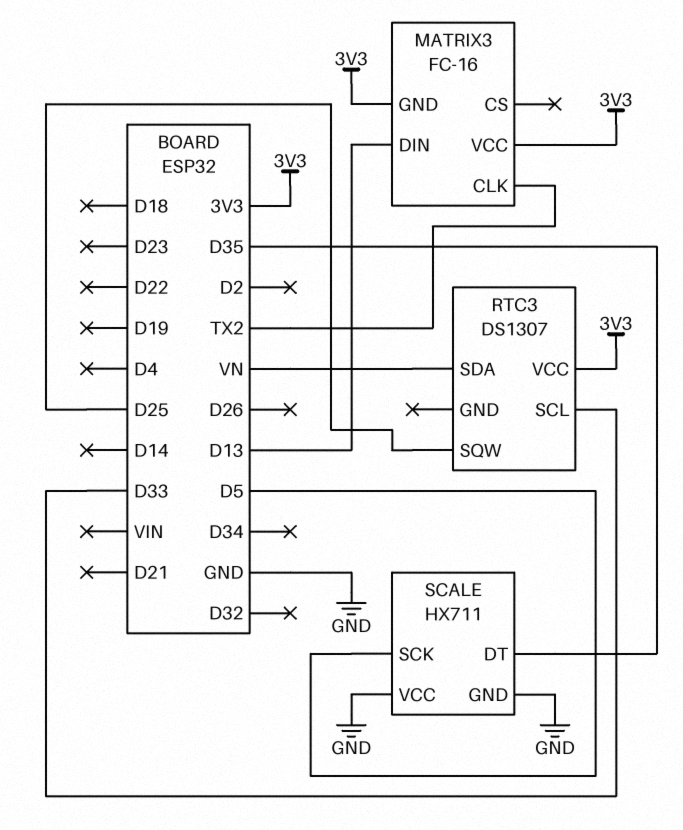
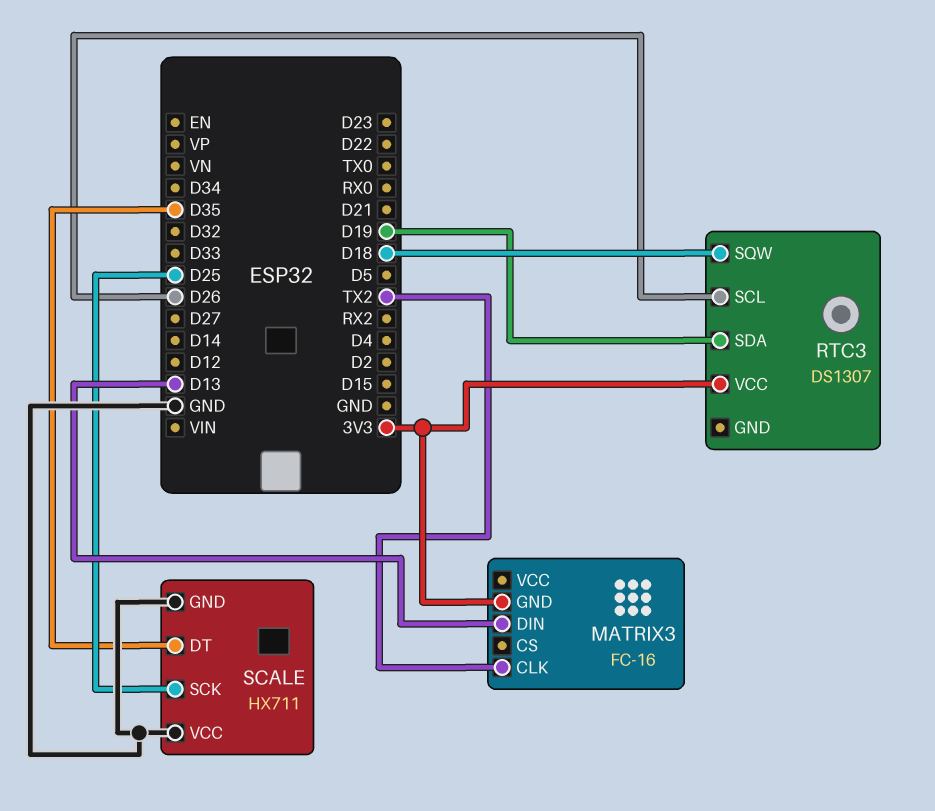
MATRIX3 pin VCC: 3V3 -> none
RTC3 pin SCL: D33 -> D26
RTC3 pin SDA: VN -> D19
RTC3 pin SQW: D25 -> D18
SCALE pin SCK: D5 -> D25

